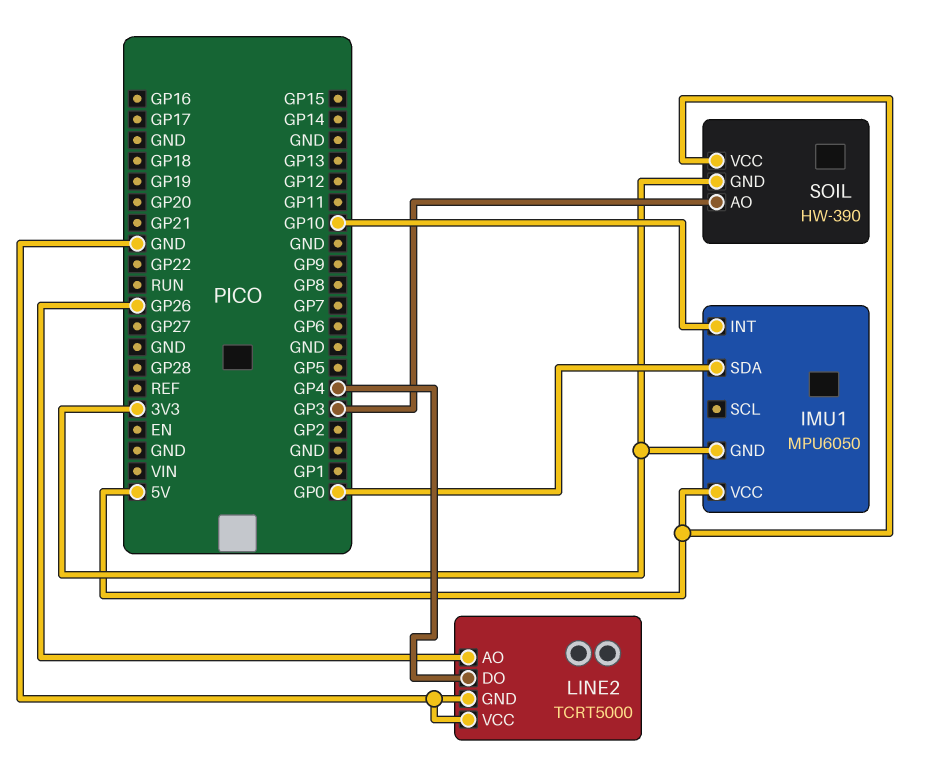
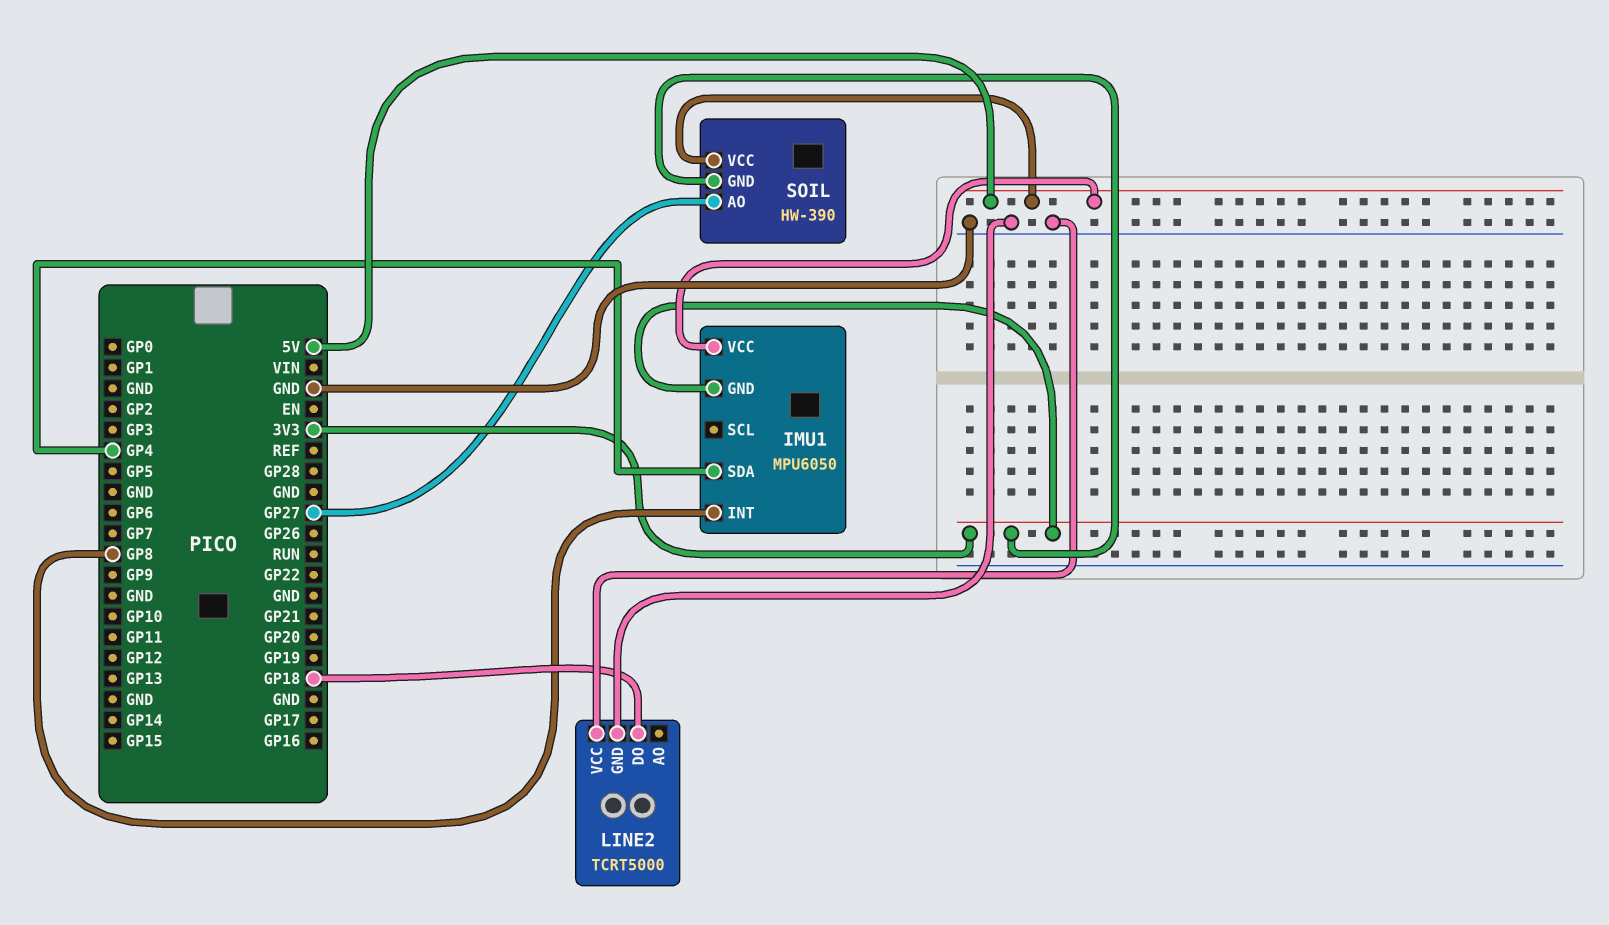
IMU1 pin INT: GP10 -> GP8
IMU1 pin SDA: GP0 -> GP4
LINE2 pin AO: GP26 -> none
LINE2 pin DO: GP4 -> GP18
SOIL pin AO: GP3 -> GP27

